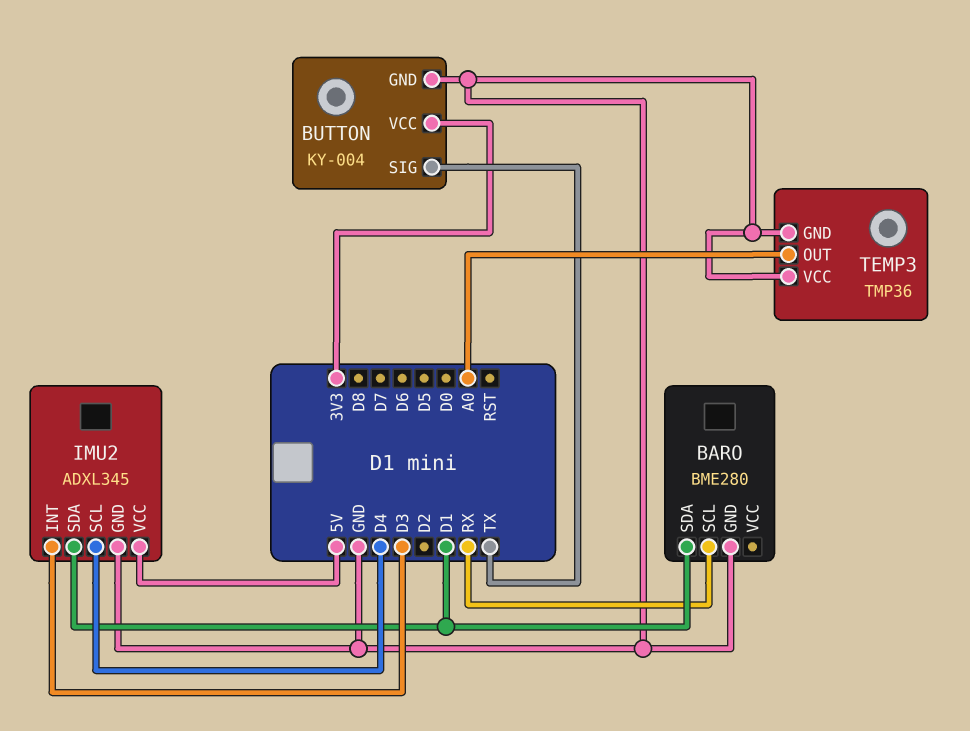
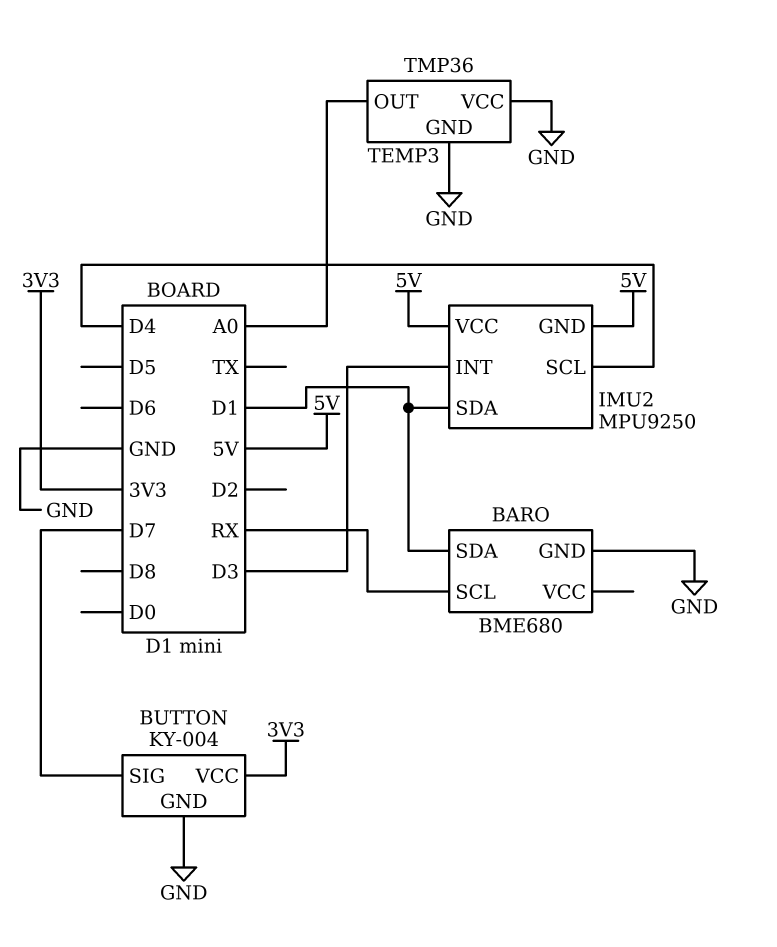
BARO: BME280 -> BME680
BUTTON pin SIG: TX -> D7
IMU2: ADXL345 -> MPU9250
IMU2 pin GND: GND -> 5V

